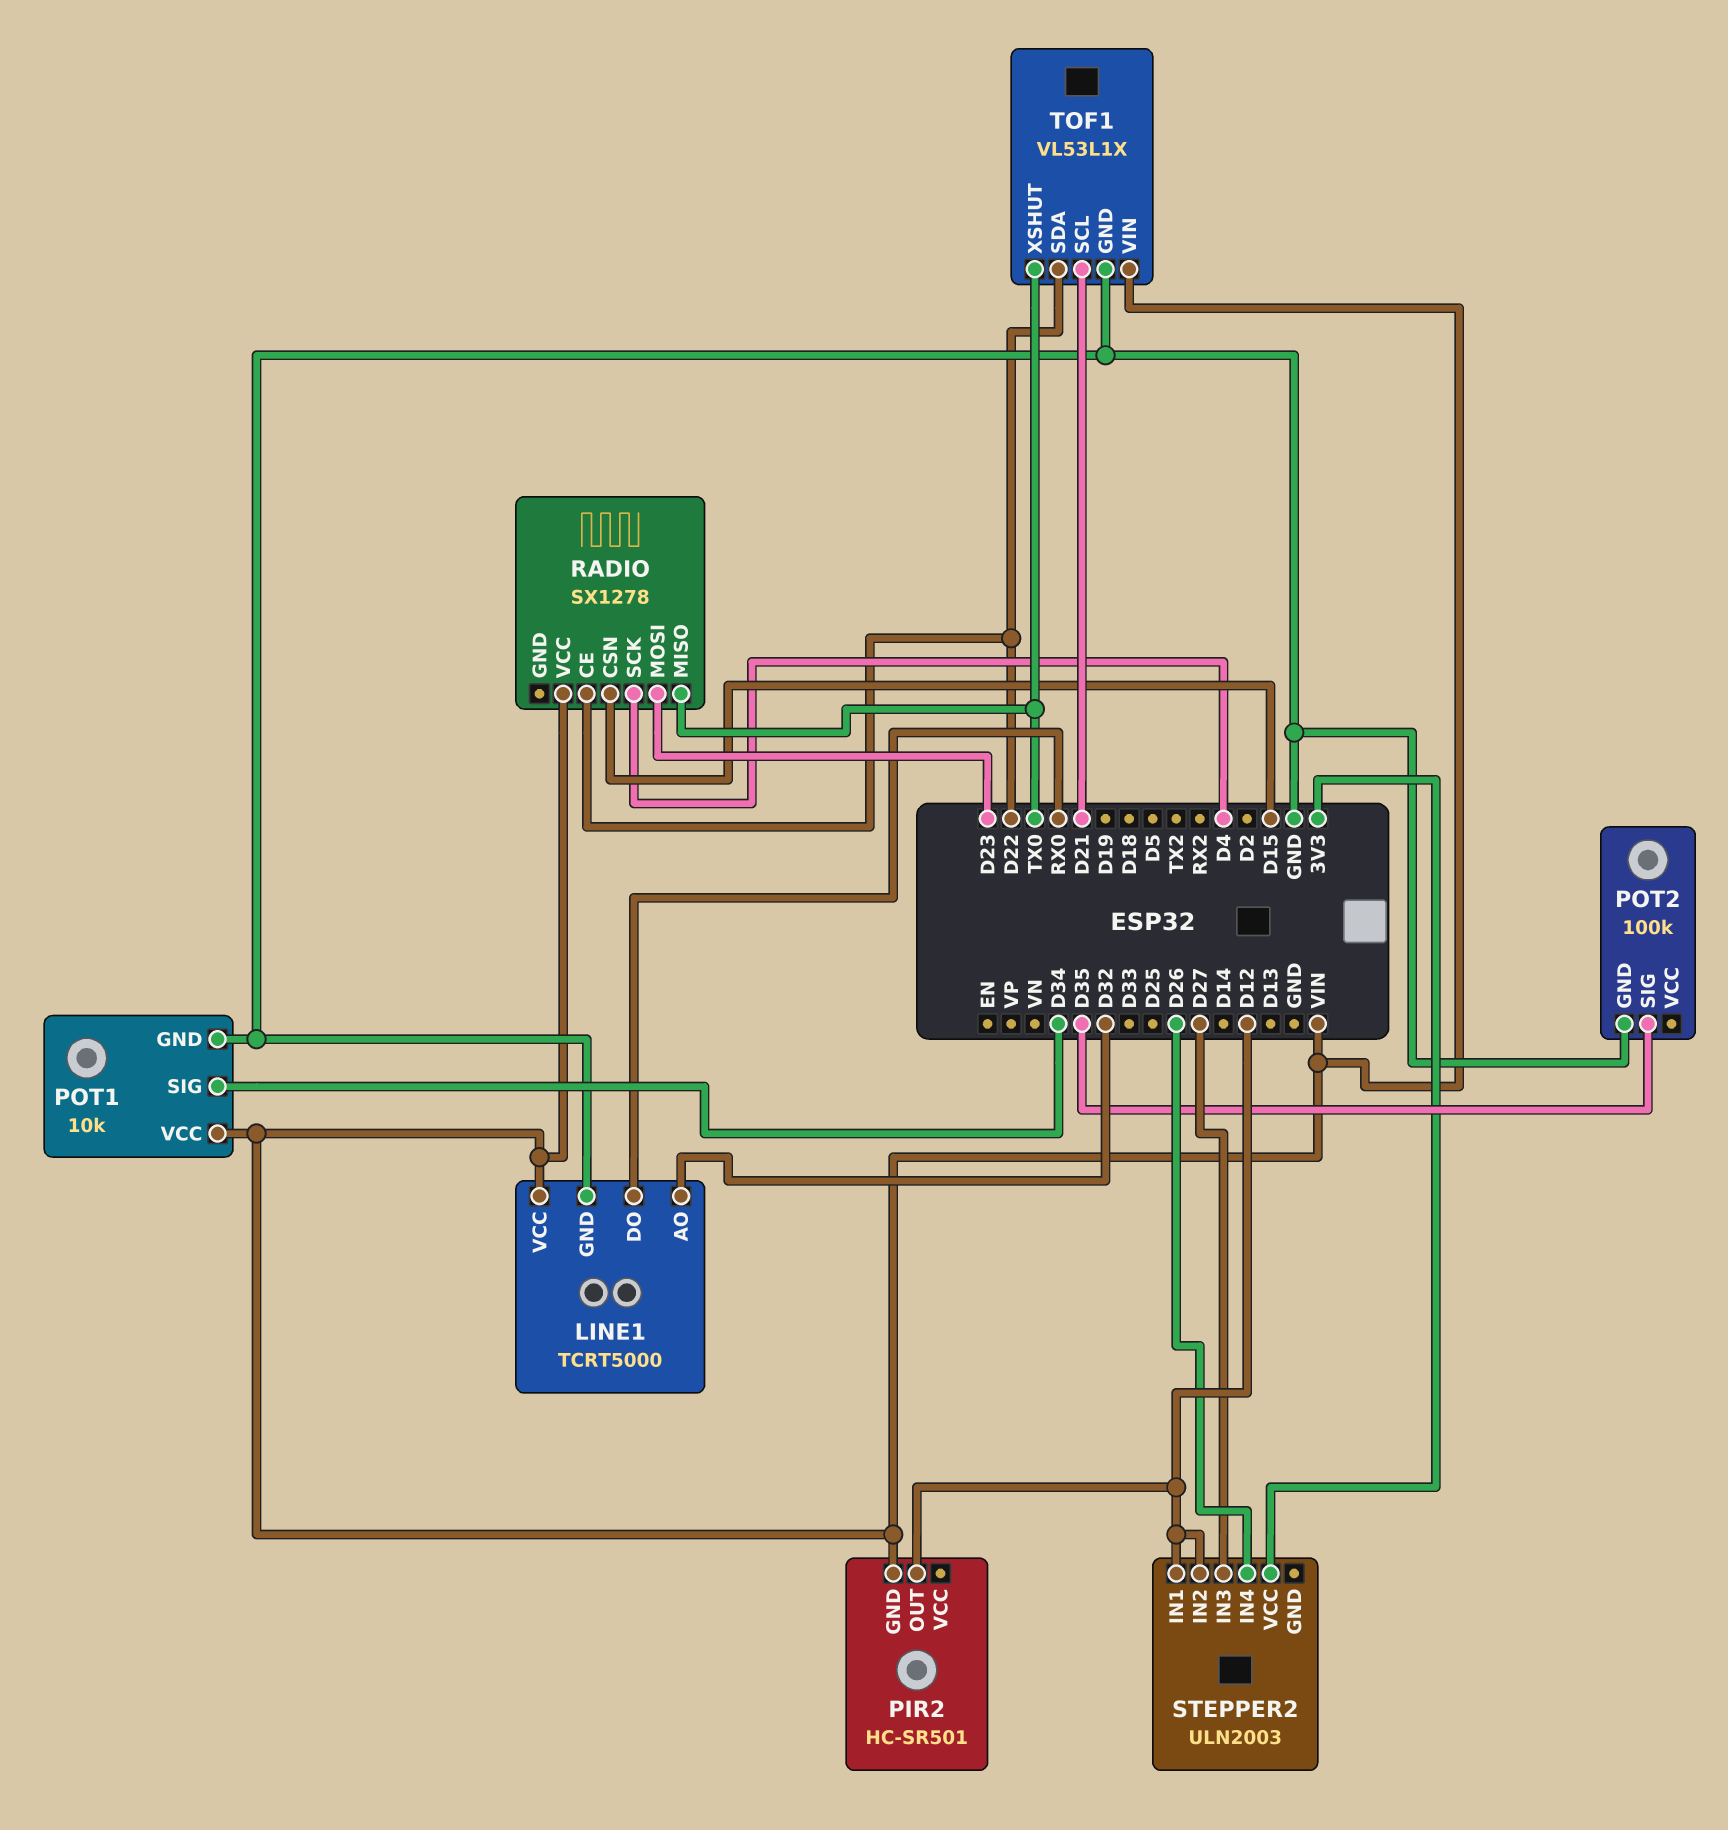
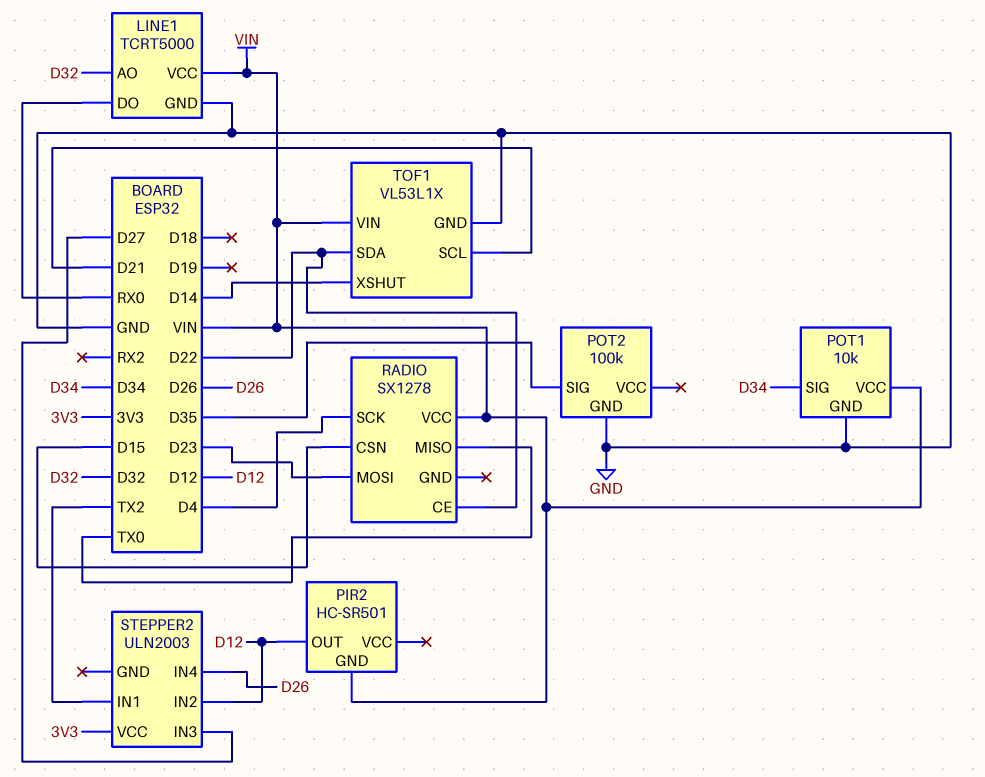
STEPPER2 pin IN1: D12 -> TX2
TOF1 pin XSHUT: TX0 -> D14

